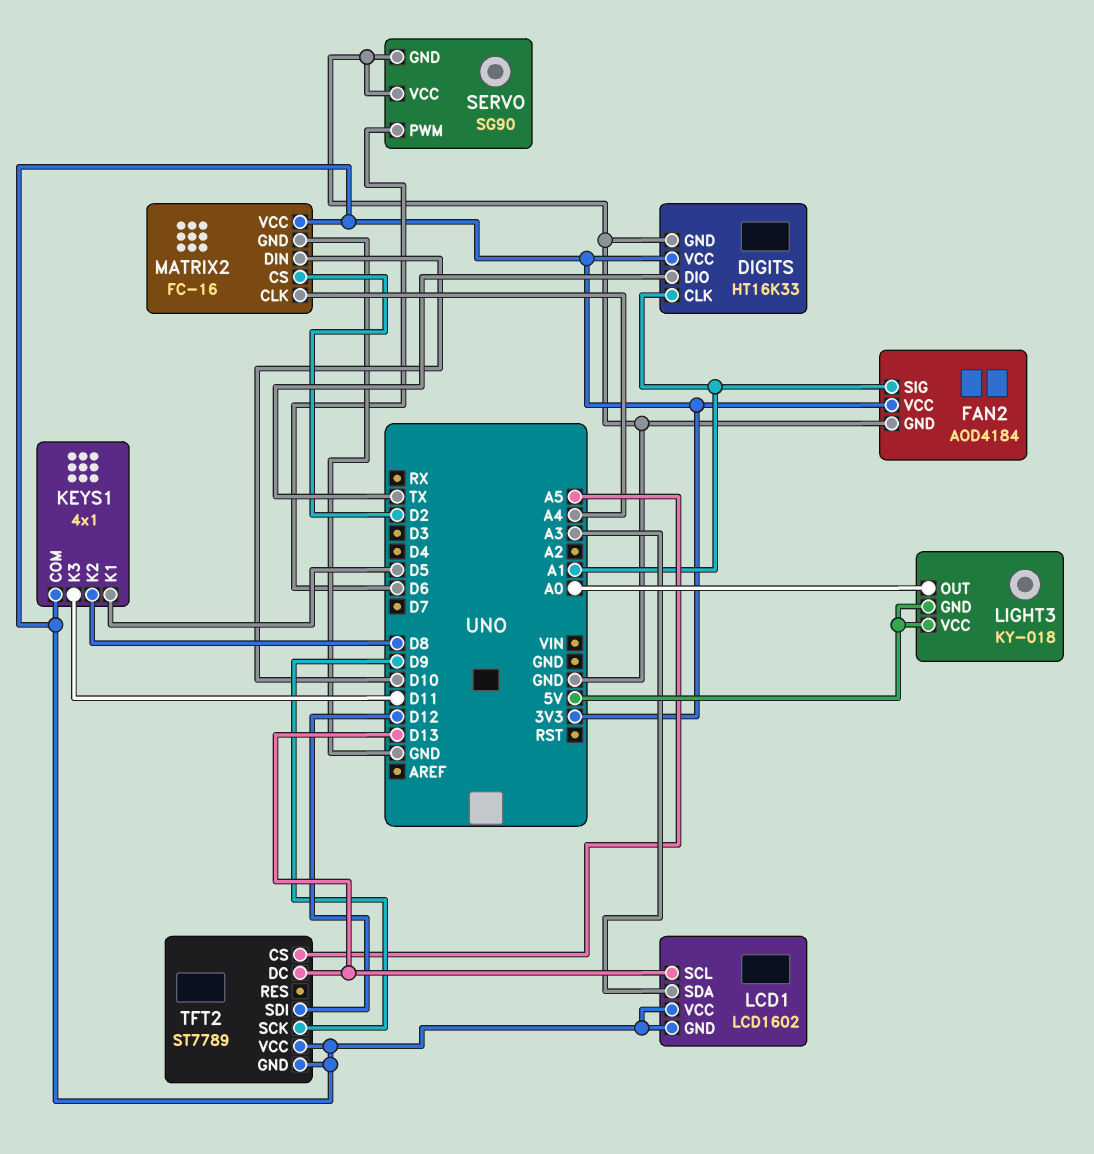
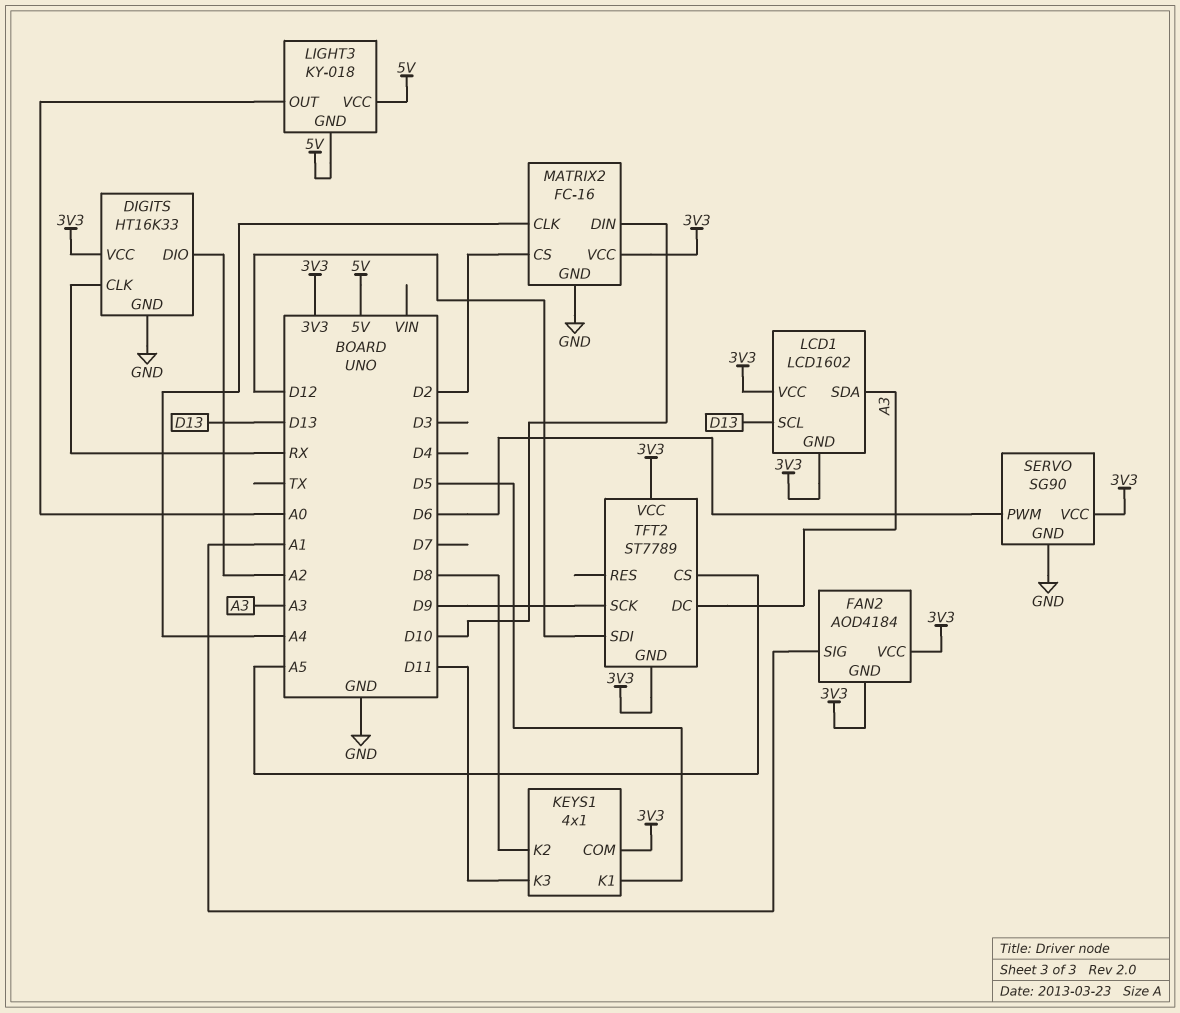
DIGITS pin CLK: A1 -> RX
DIGITS pin DIO: TX -> A2
FAN2 pin GND: GND -> 3V3
SERVO pin VCC: GND -> 3V3
TFT2 pin DC: D13 -> A3

